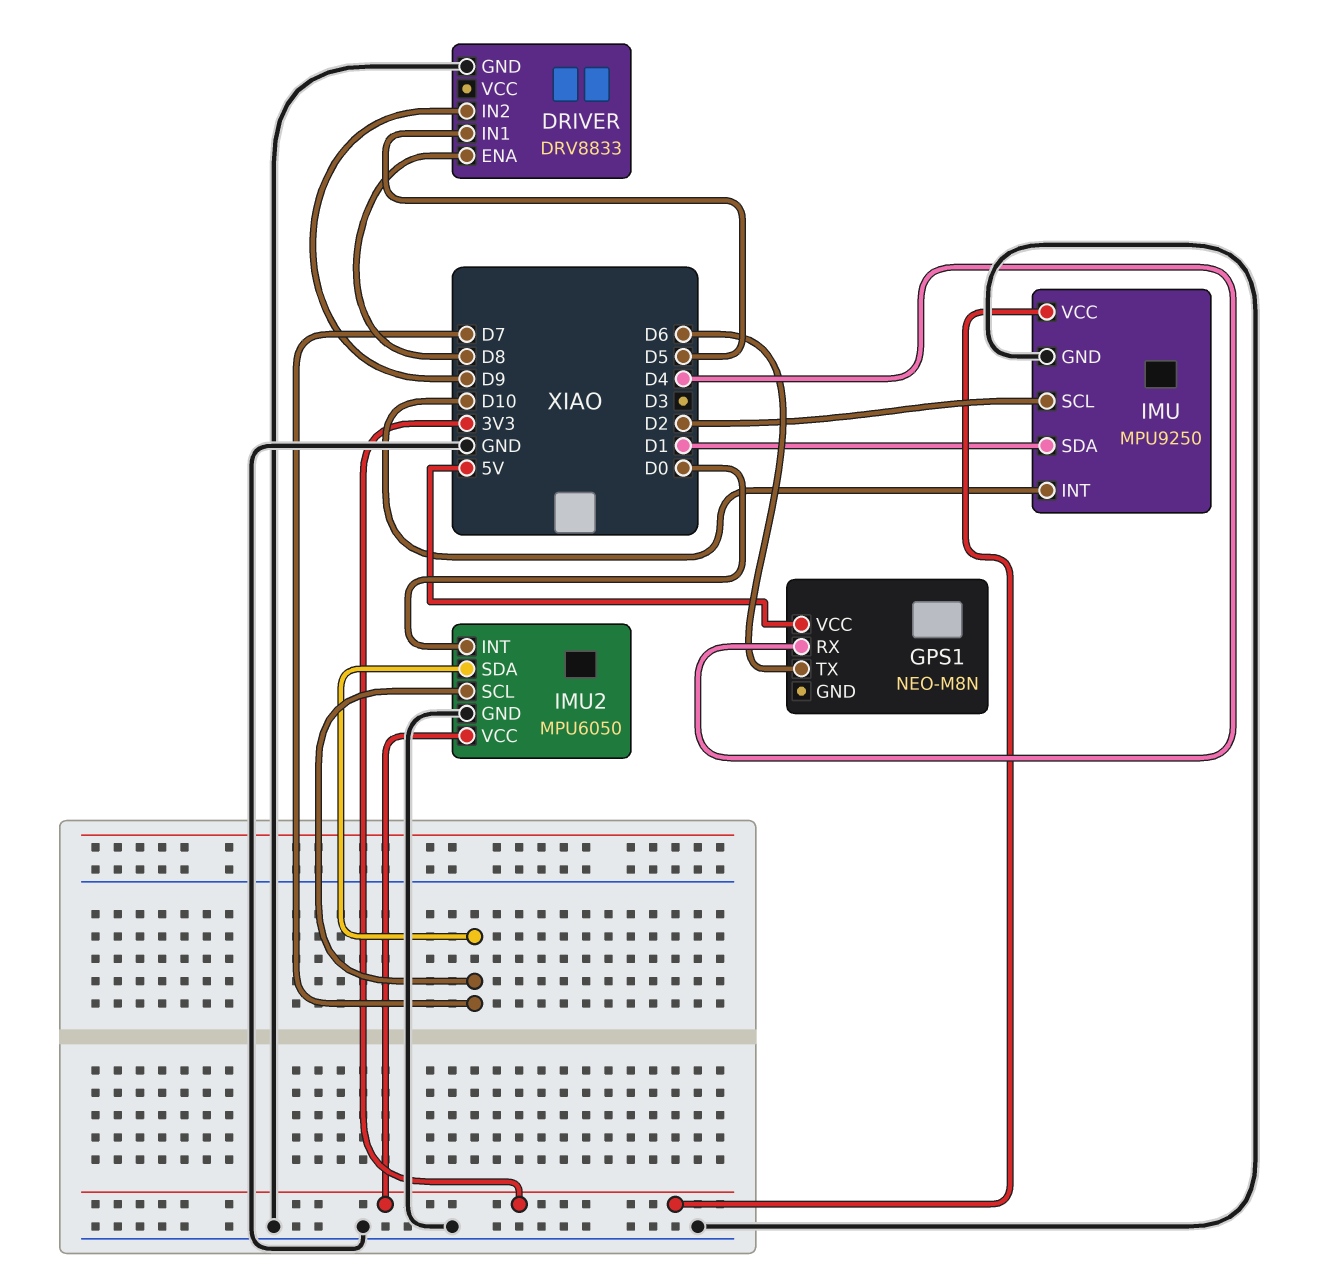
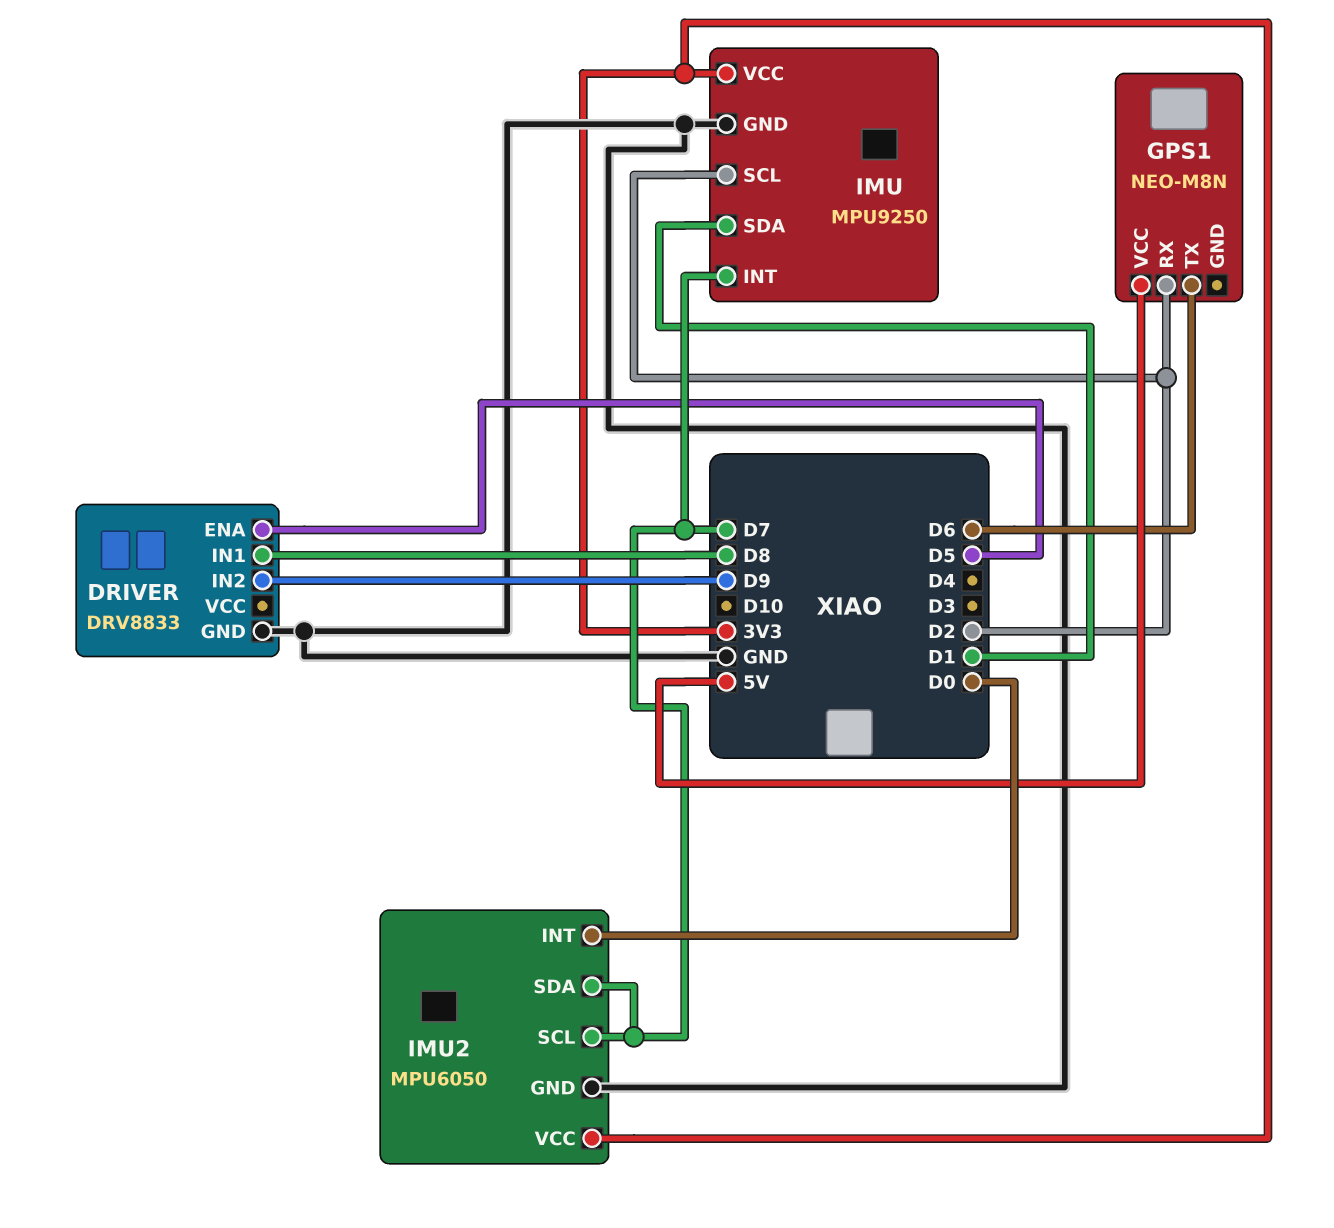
DRIVER pin ENA: D8 -> D5
DRIVER pin IN1: D5 -> D8
GPS1 pin RX: D4 -> D2
IMU pin INT: D10 -> D7

